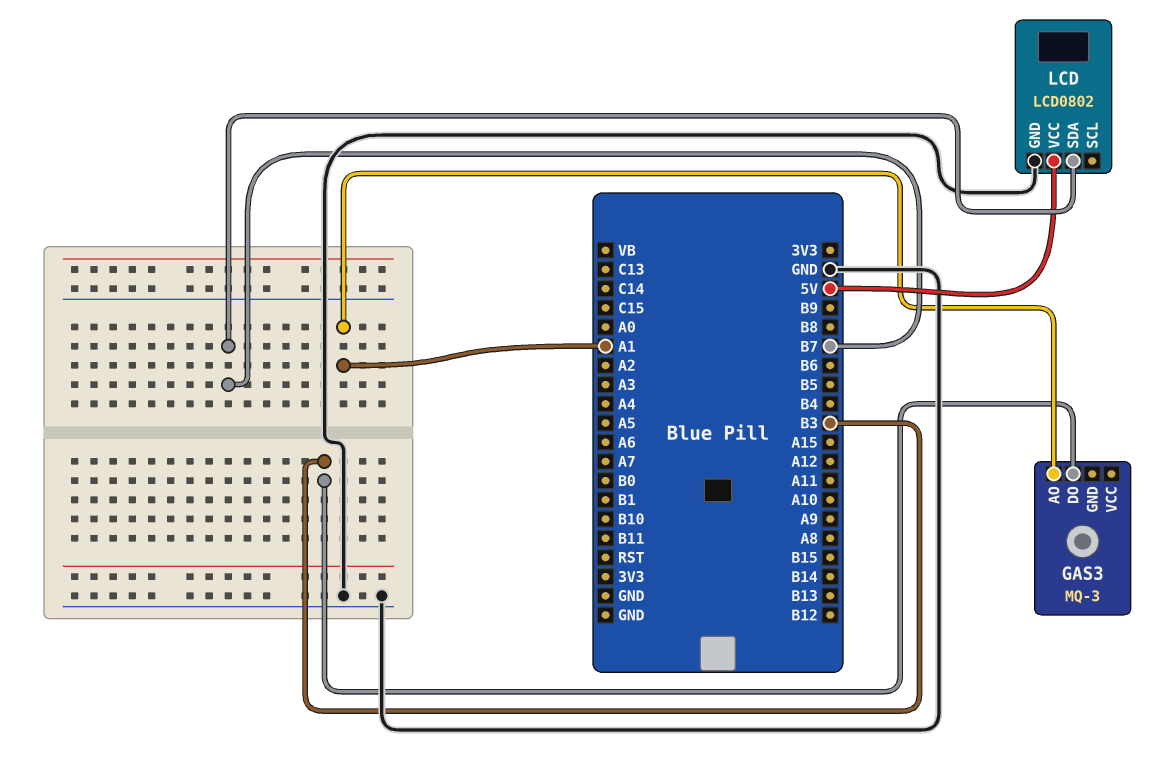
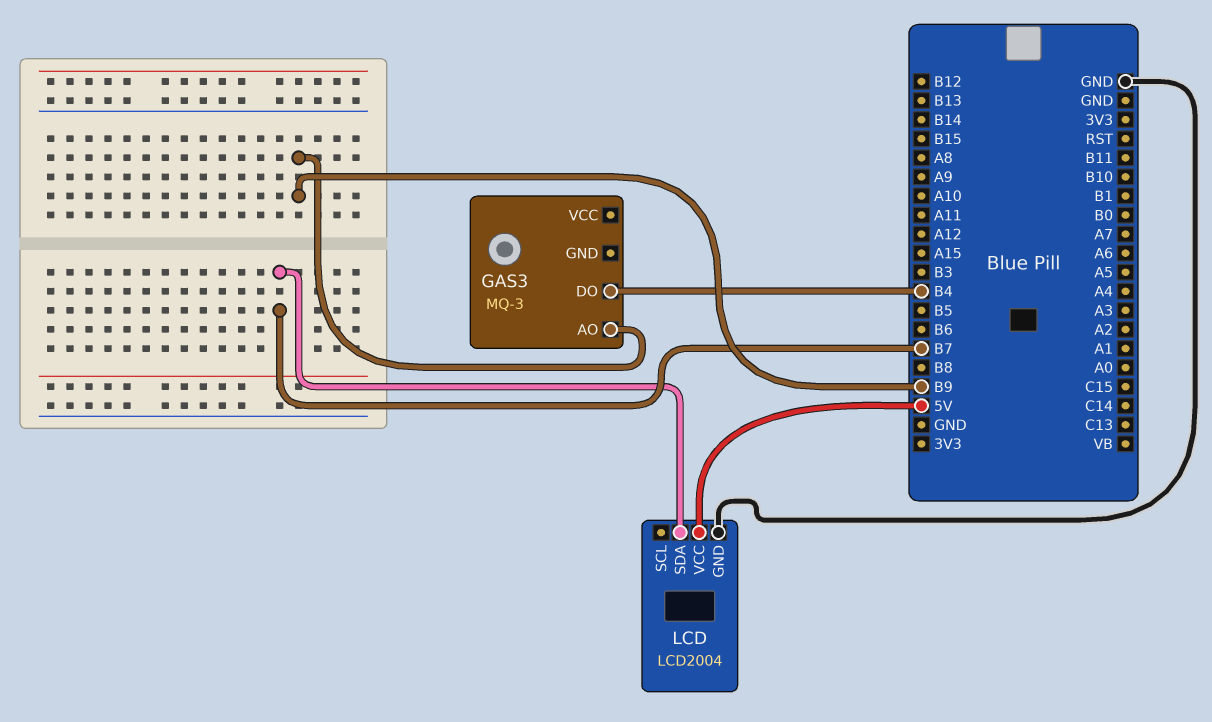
GAS3 pin AO: A1 -> B9
GAS3 pin DO: B3 -> B4
LCD: LCD0802 -> LCD2004

